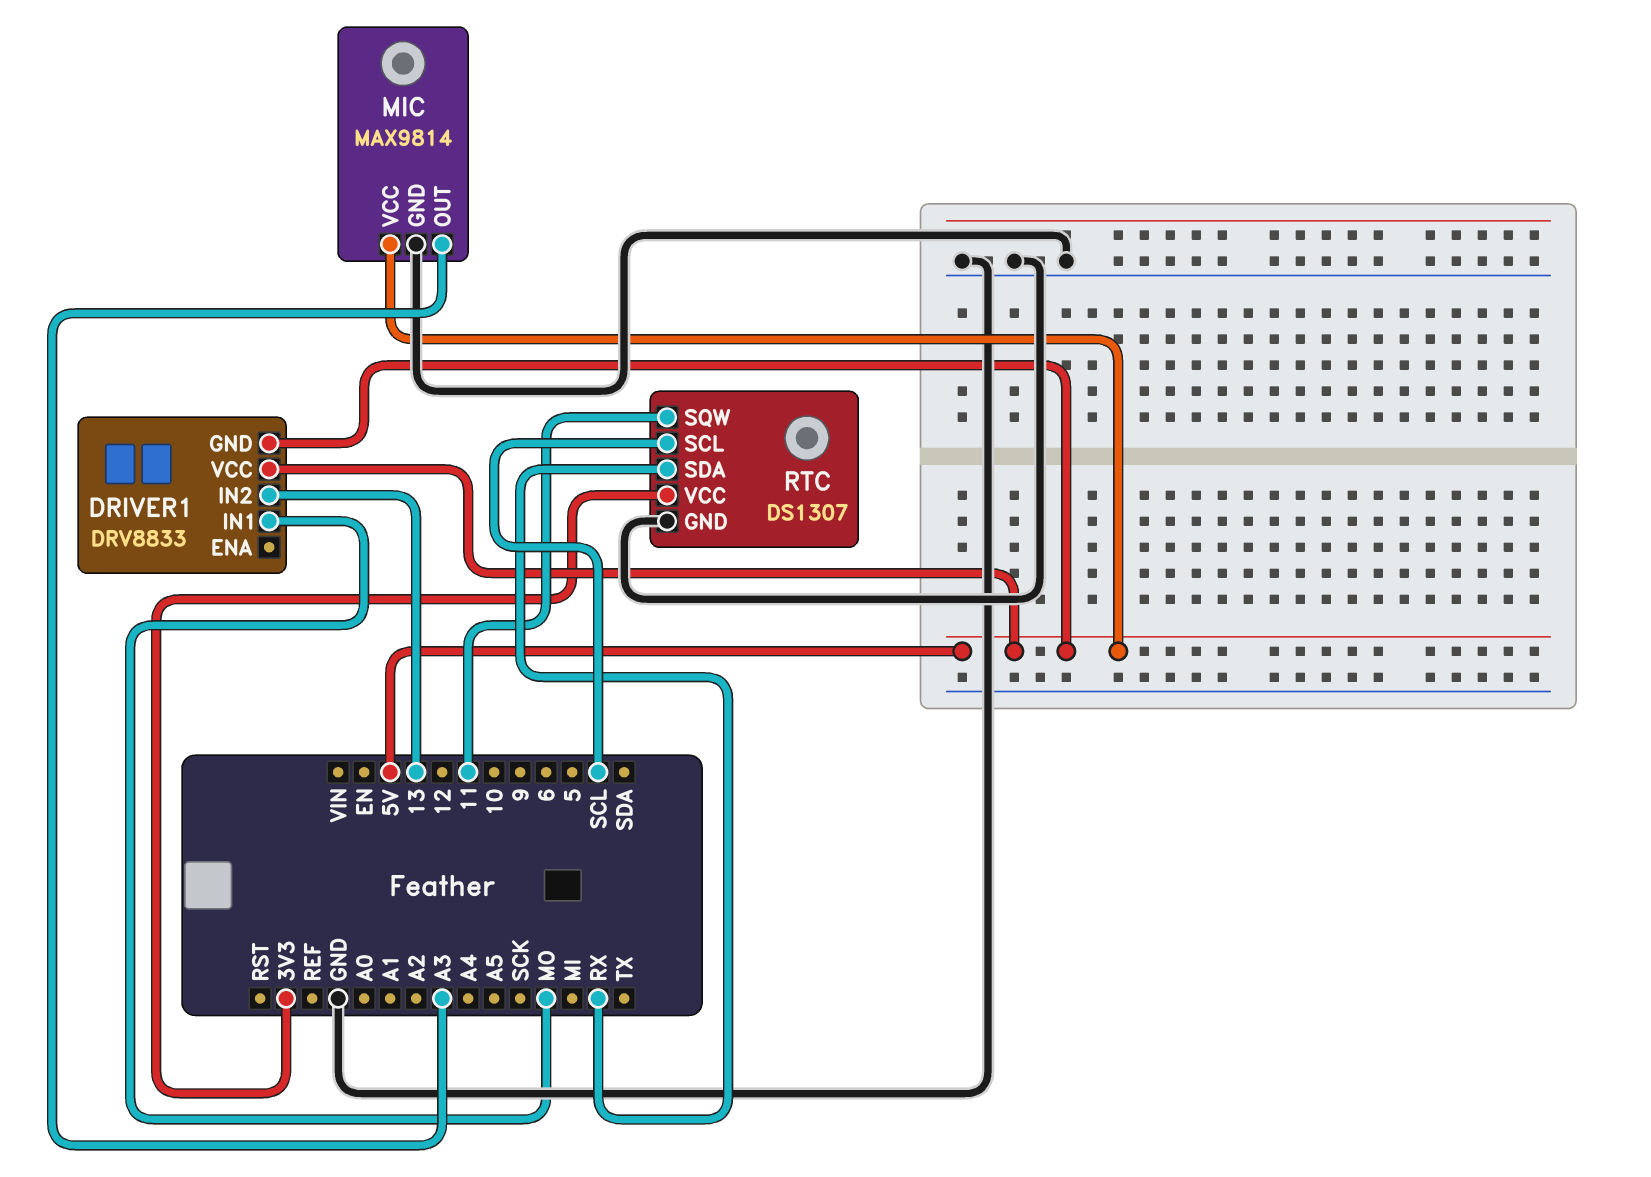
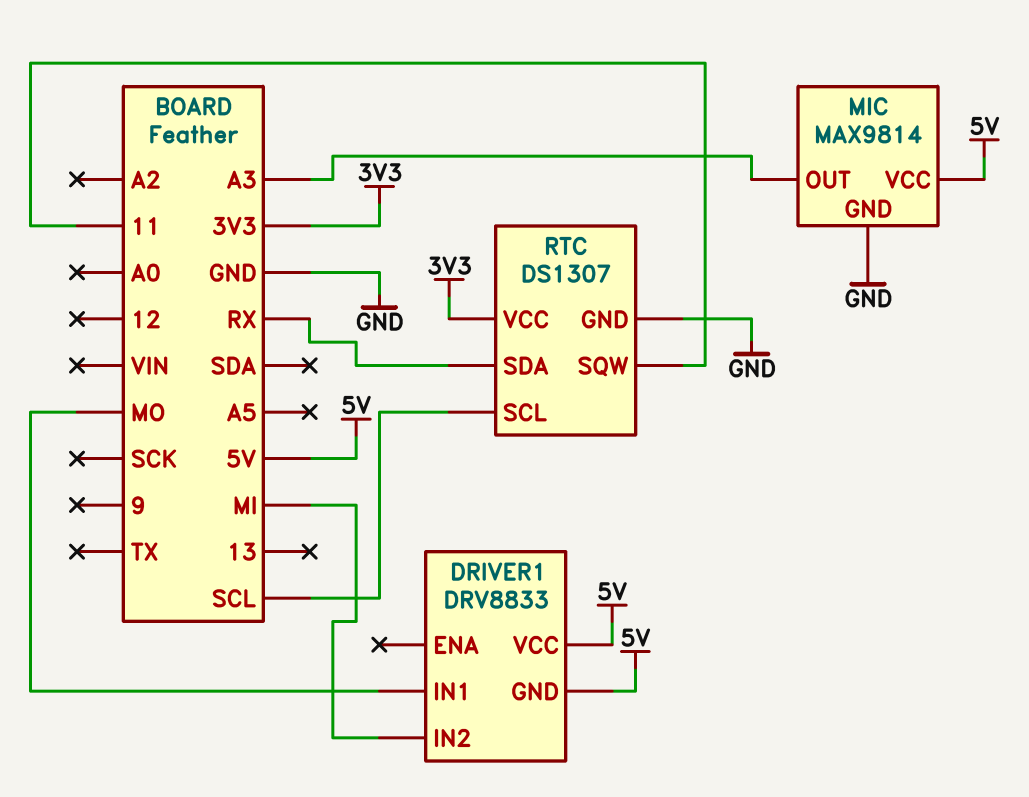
DRIVER1 pin IN2: 13 -> MI

